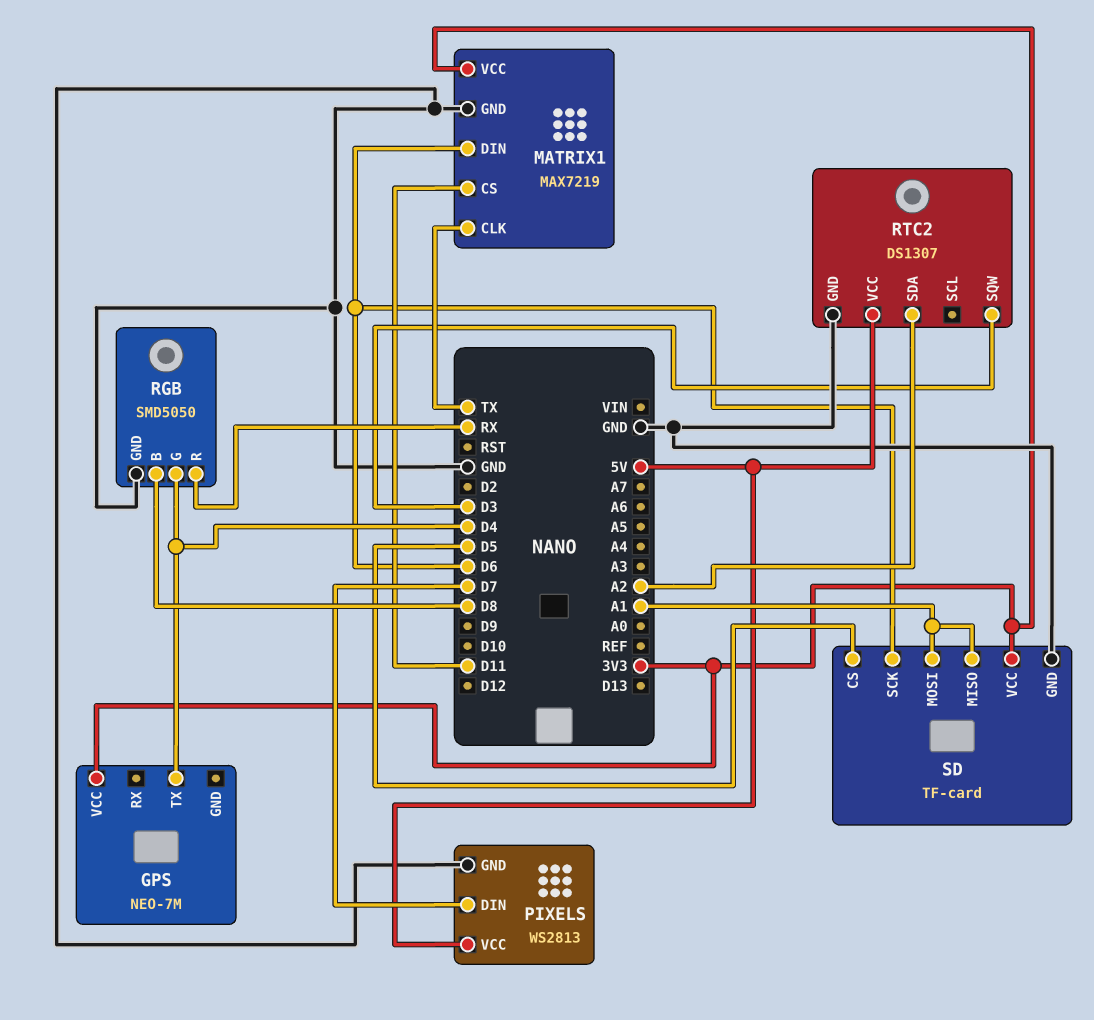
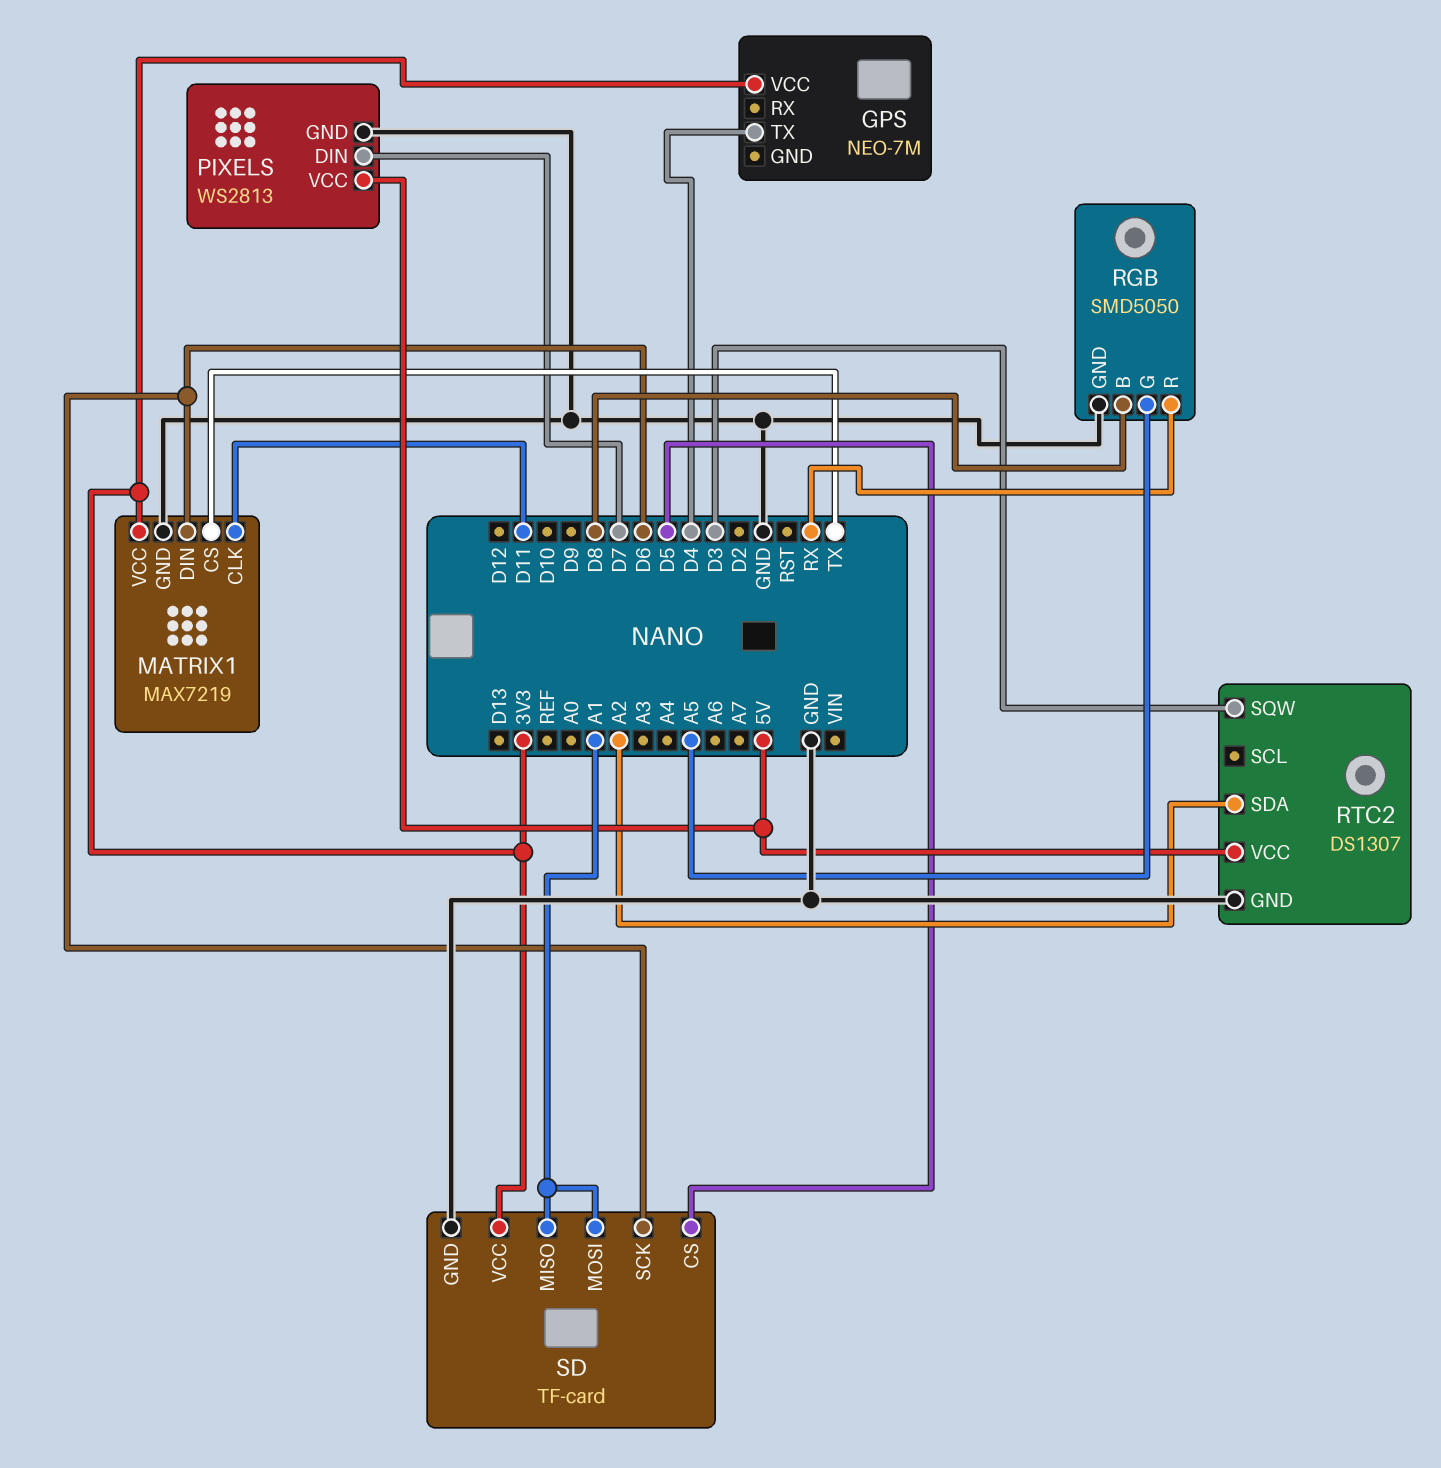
MATRIX1 pin CLK: TX -> D11
MATRIX1 pin CS: D11 -> TX
RGB pin G: D4 -> A5

